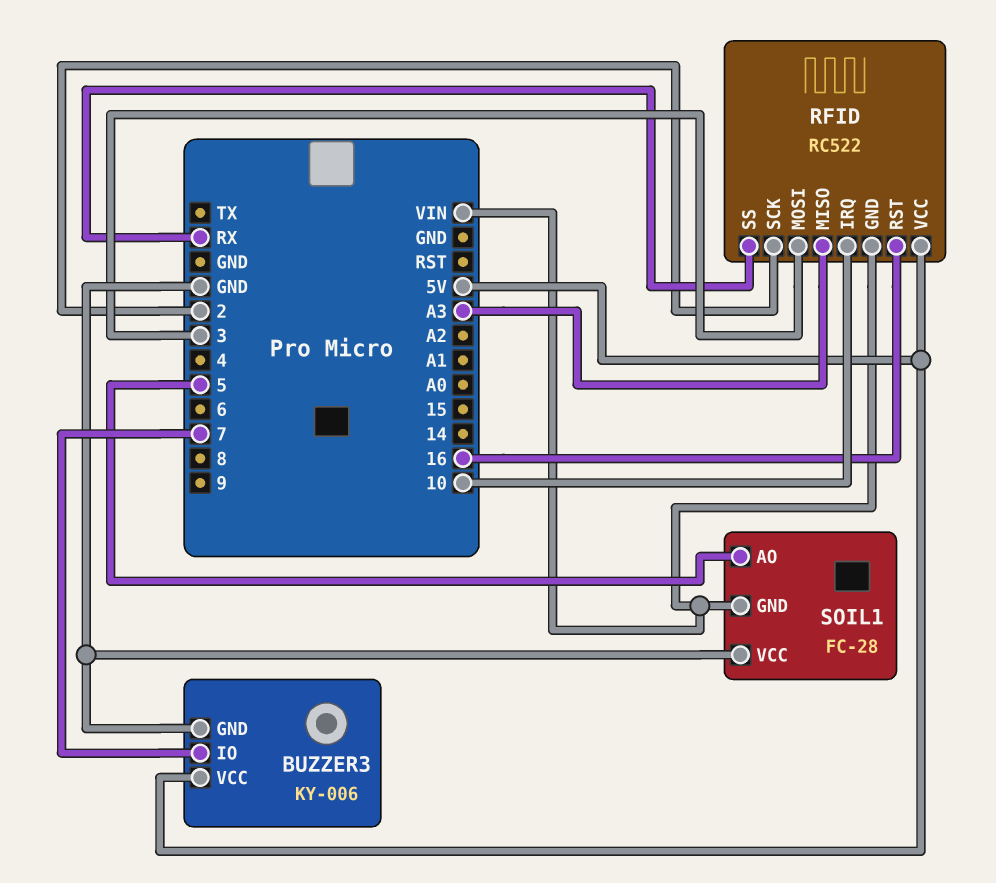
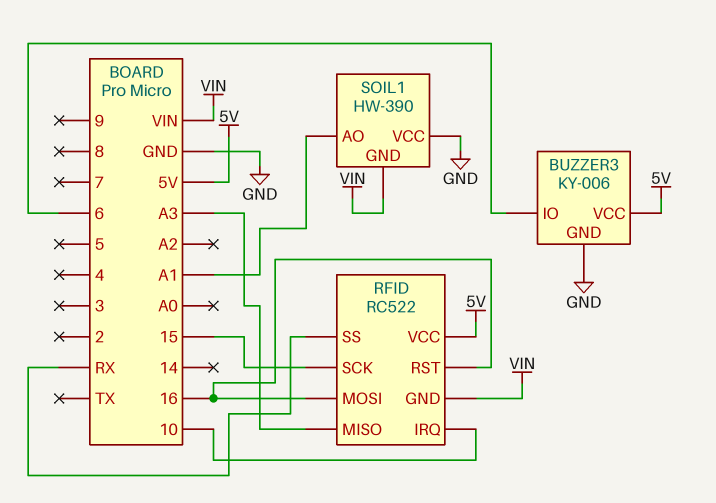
BUZZER3 pin IO: 7 -> 6
RFID pin MOSI: 3 -> 16
RFID pin SCK: 2 -> 15
SOIL1: FC-28 -> HW-390
SOIL1 pin AO: 5 -> A1

